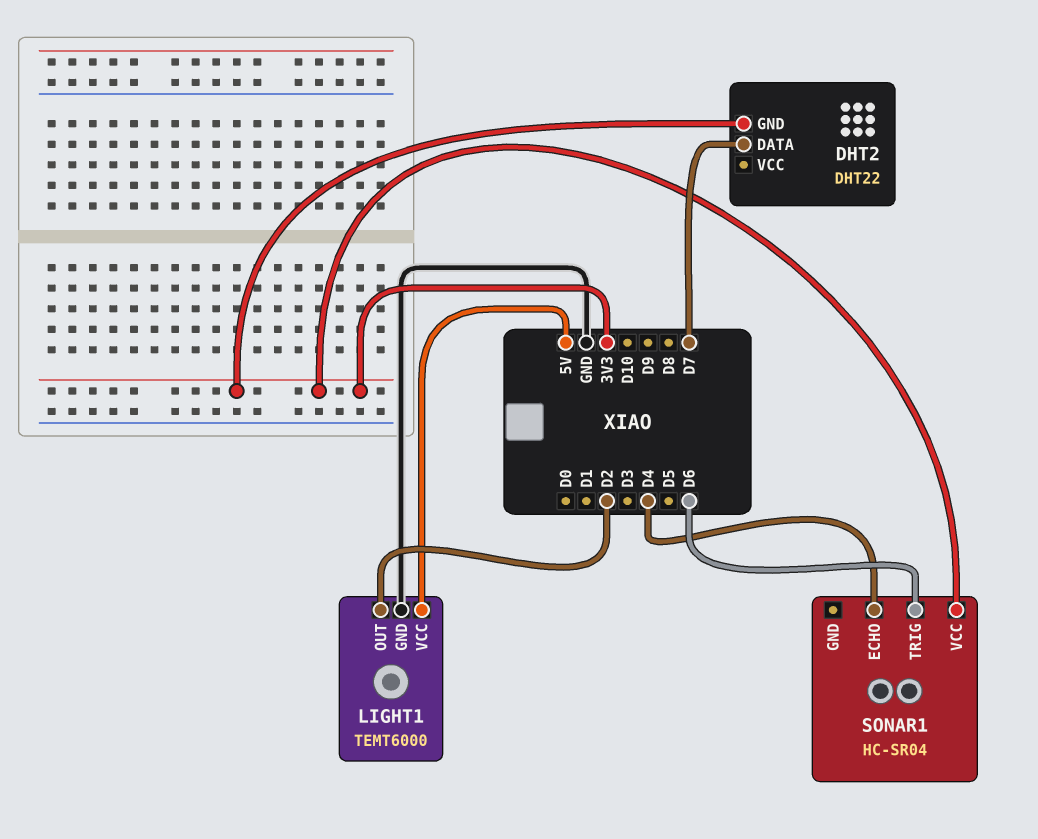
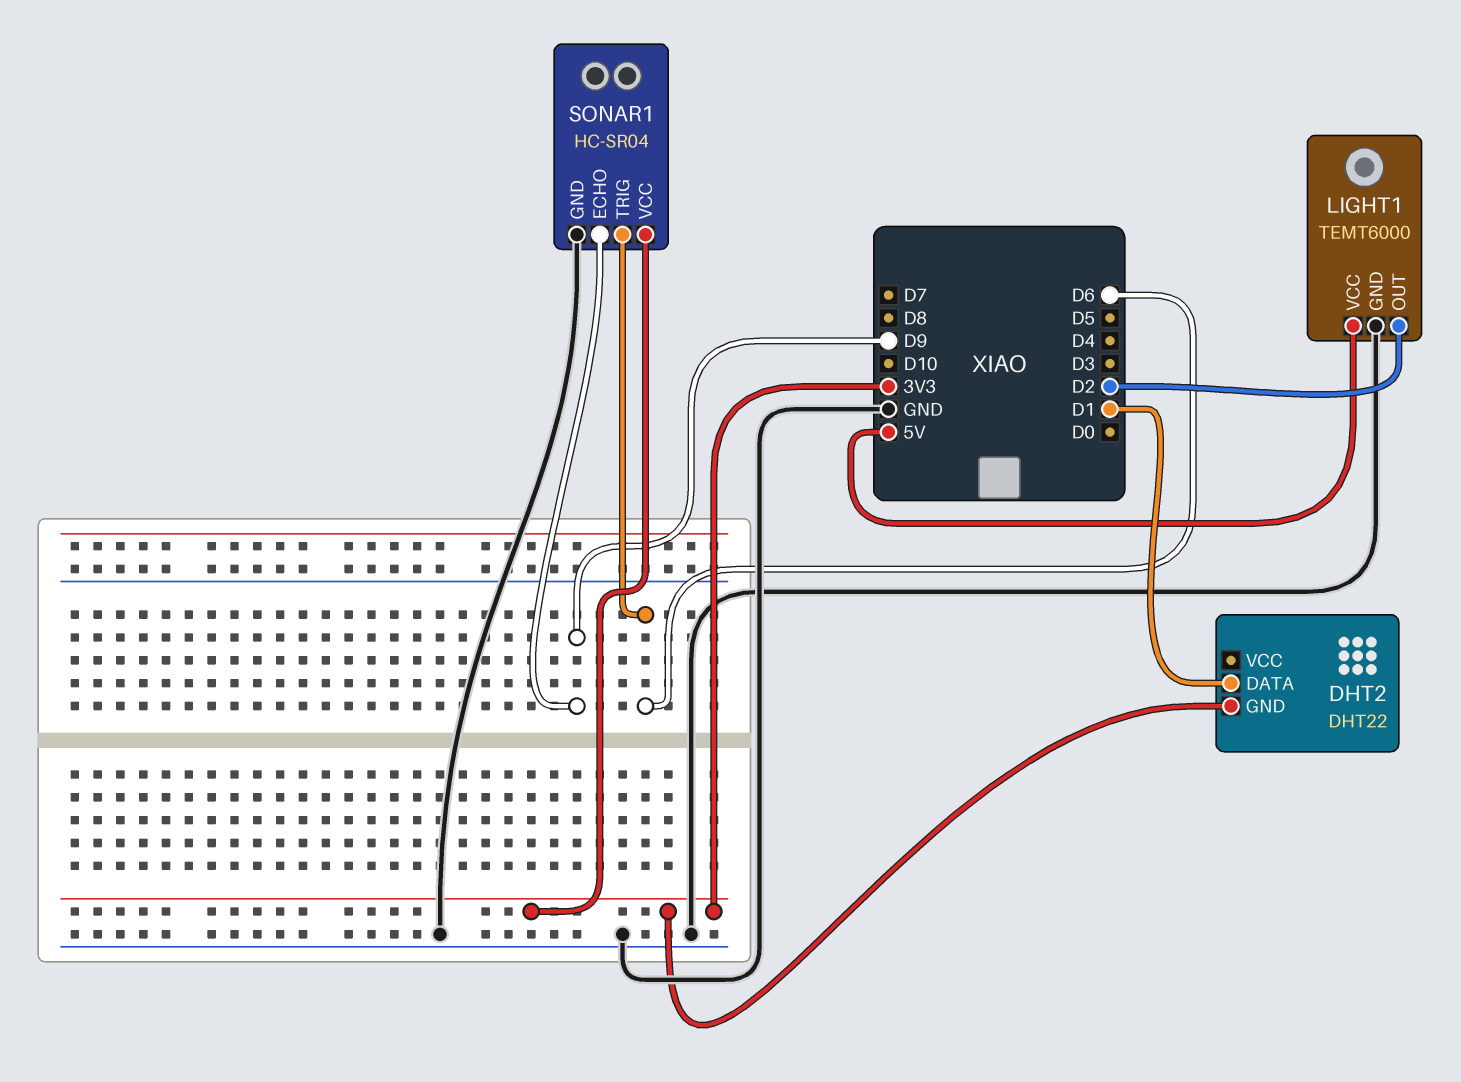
DHT2 pin DATA: D7 -> D1
SONAR1 pin ECHO: D4 -> D9
SONAR1 pin GND: none -> GND

